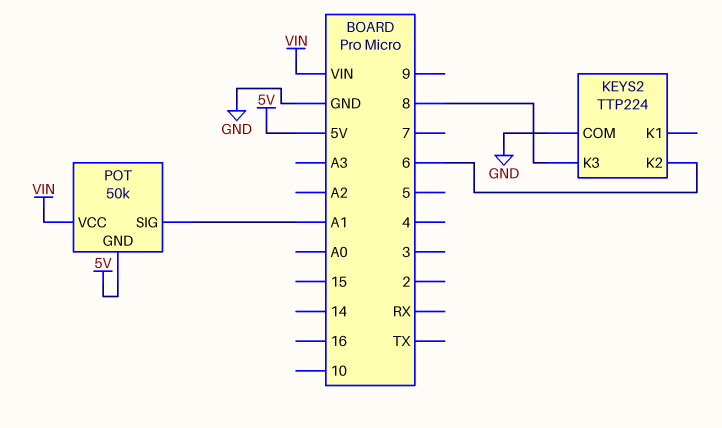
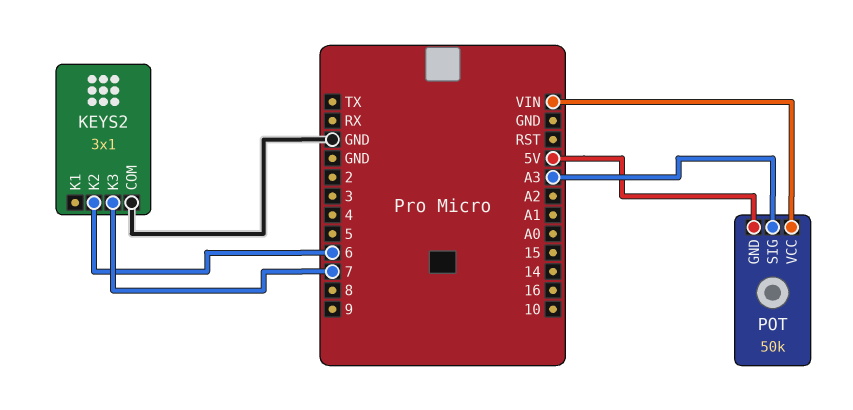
KEYS2: TTP224 -> 3x1
KEYS2 pin K3: 8 -> 7
POT pin SIG: A1 -> A3

